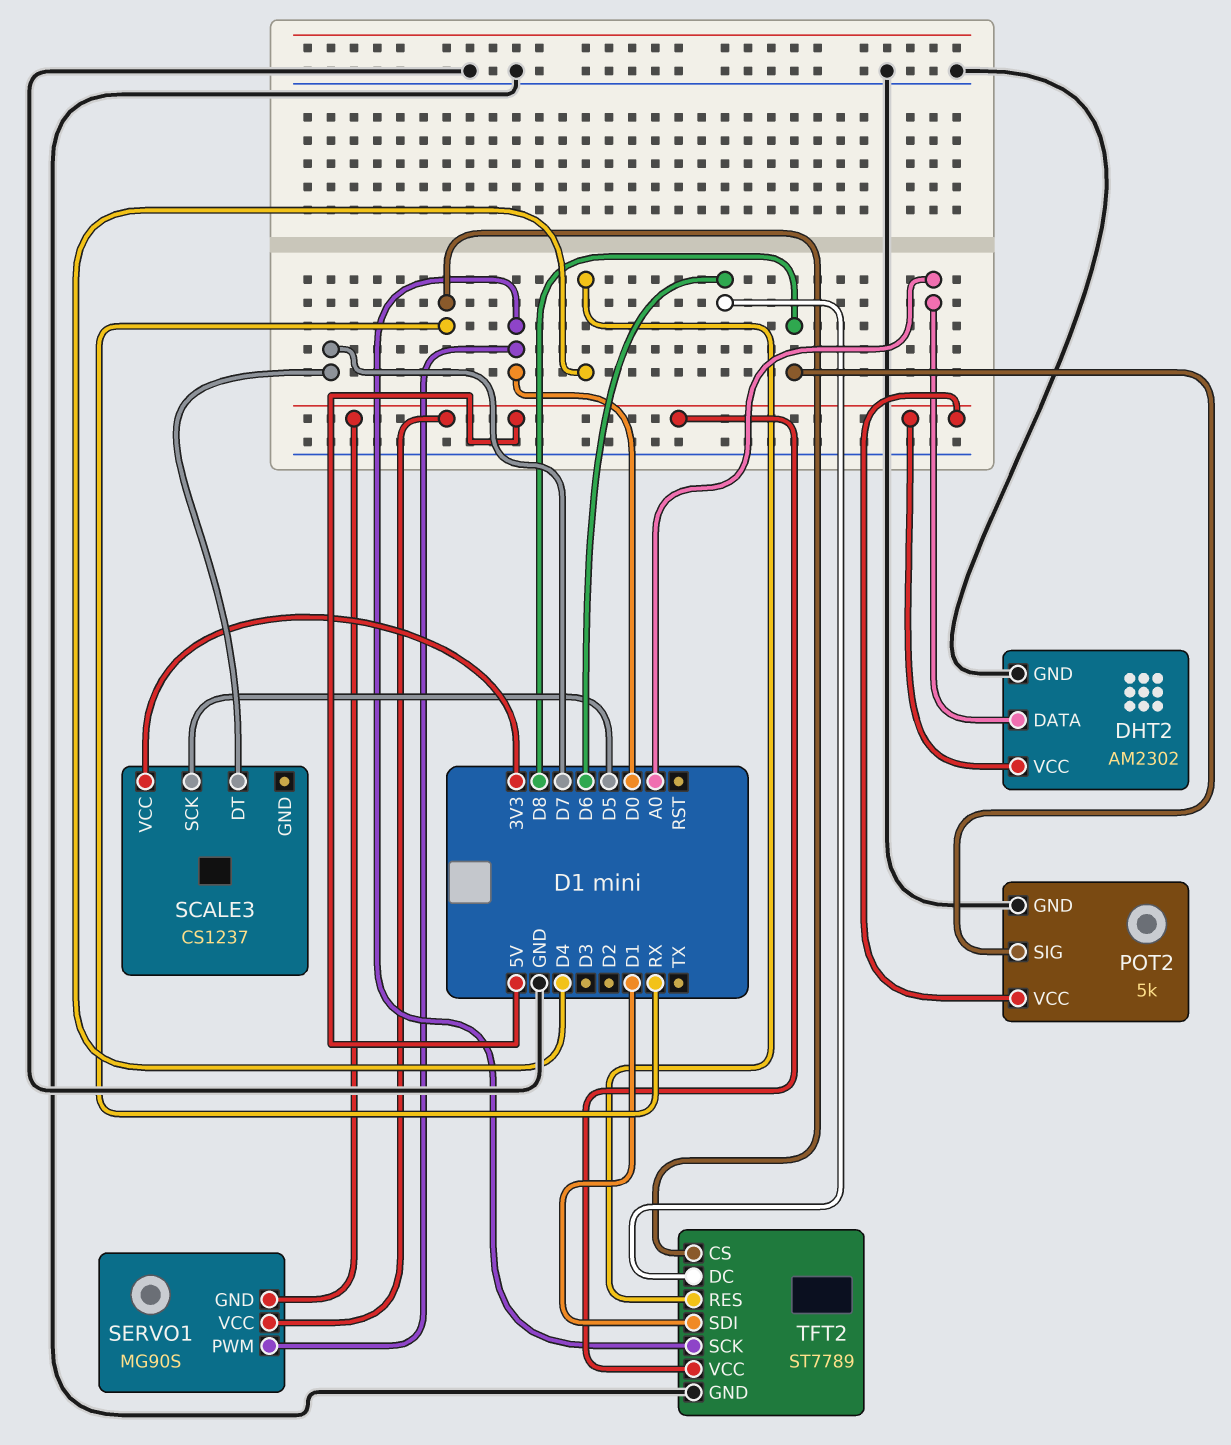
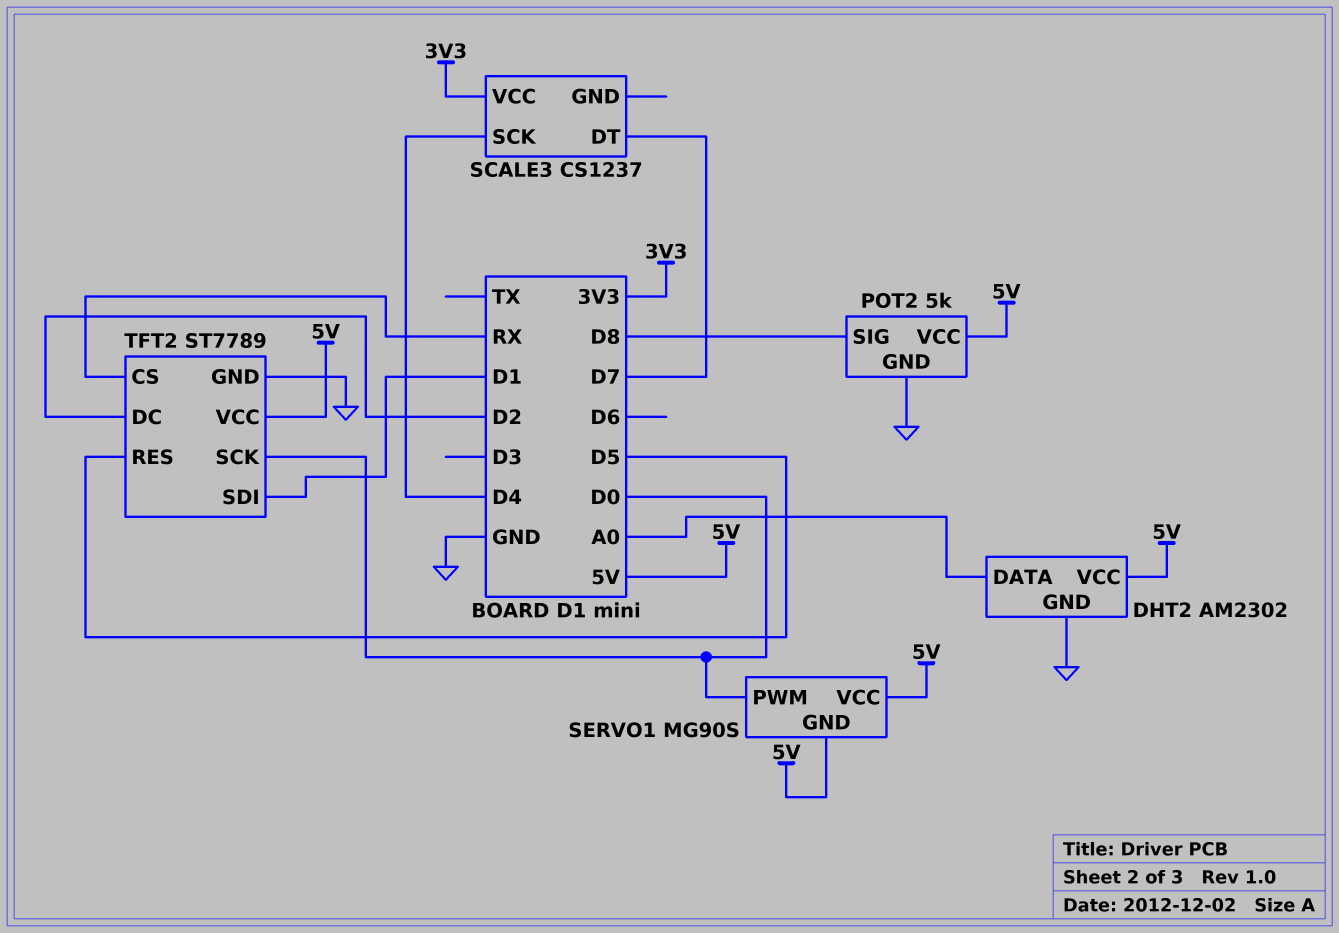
SCALE3 pin SCK: D5 -> D4
TFT2 pin DC: D6 -> D2
TFT2 pin RES: D4 -> D5

